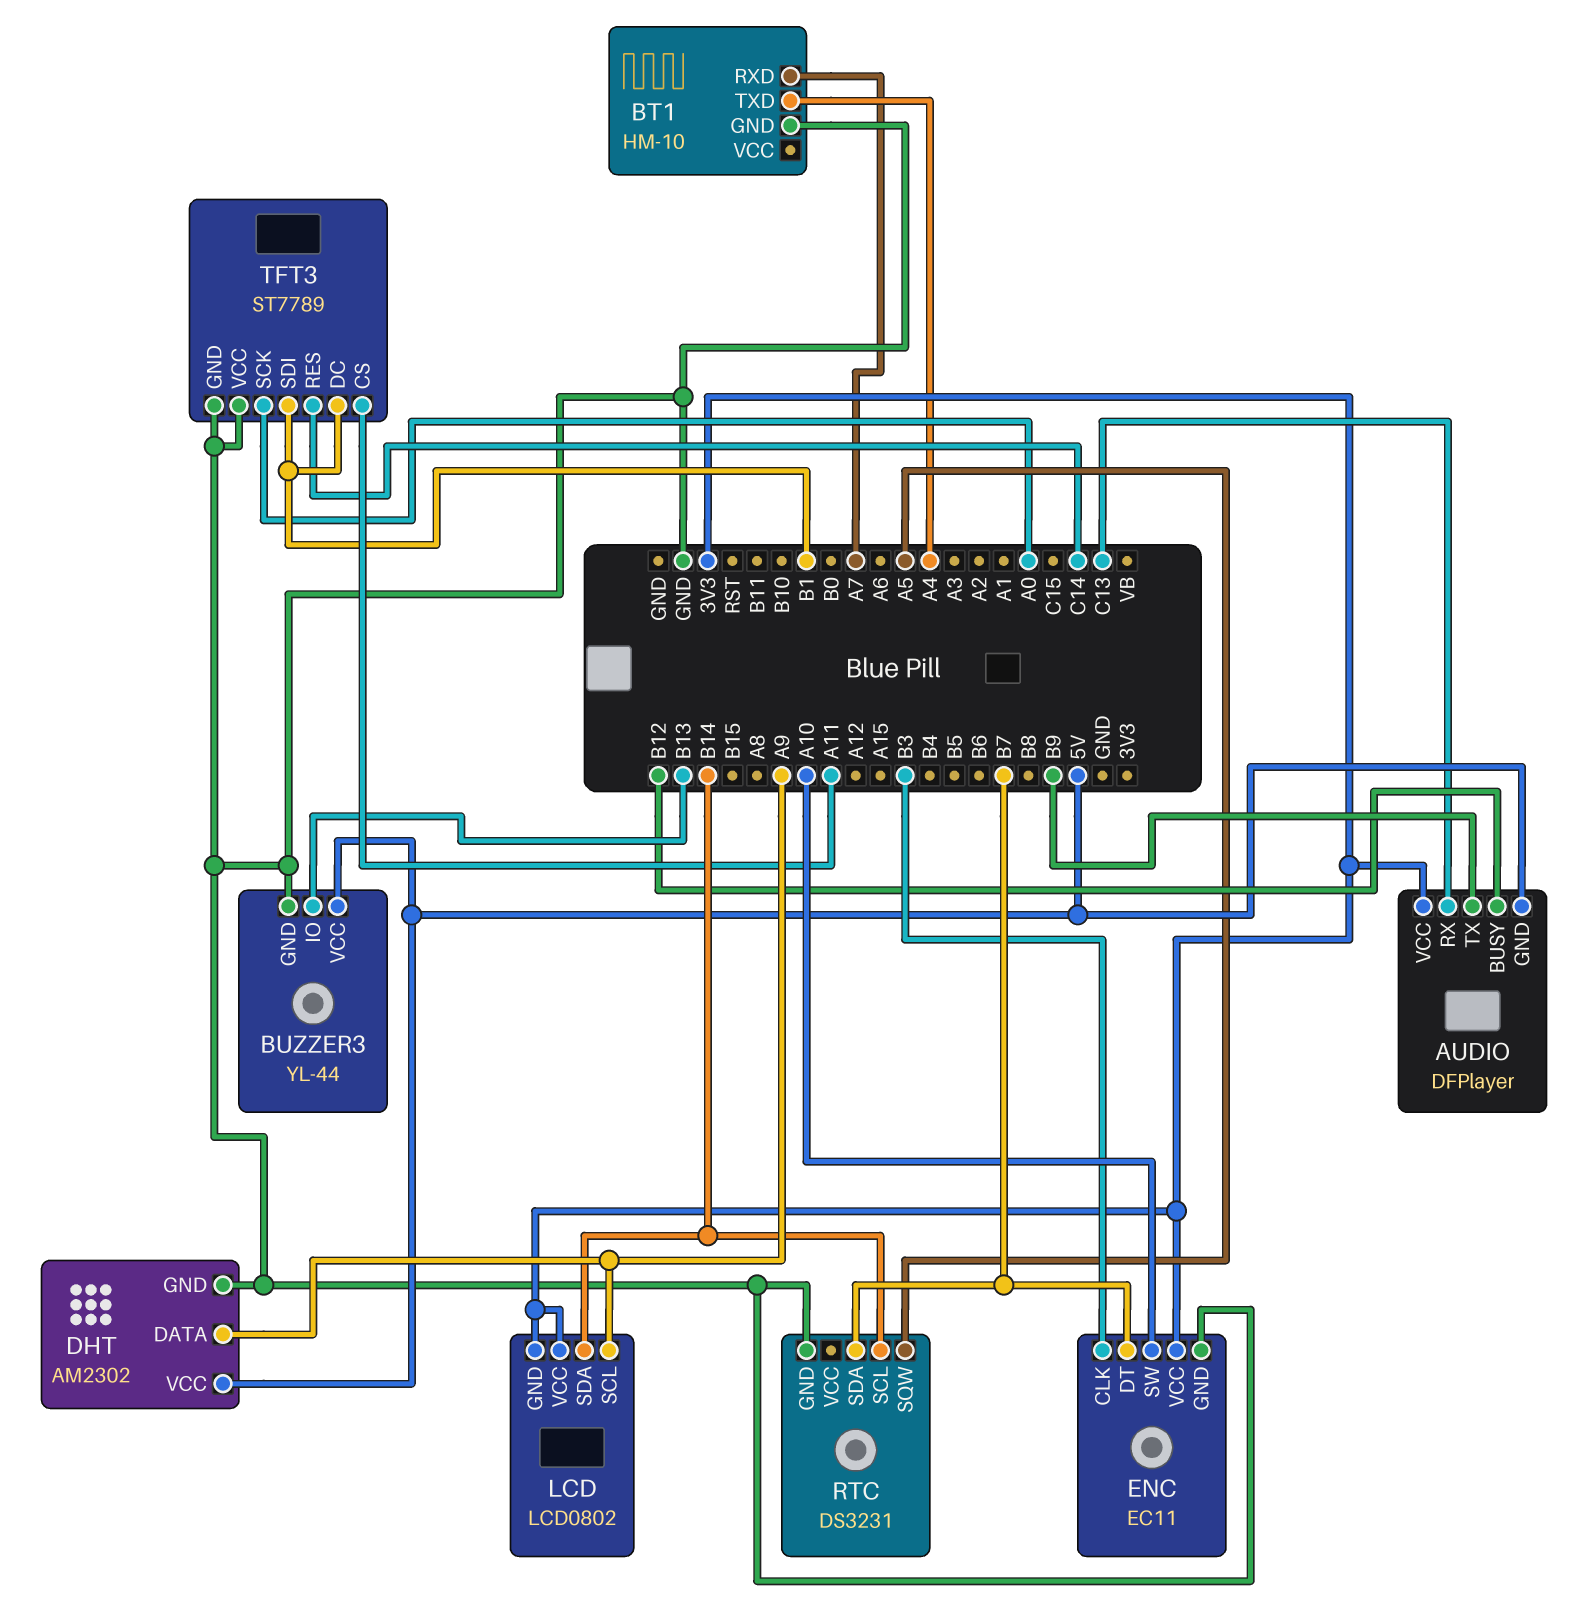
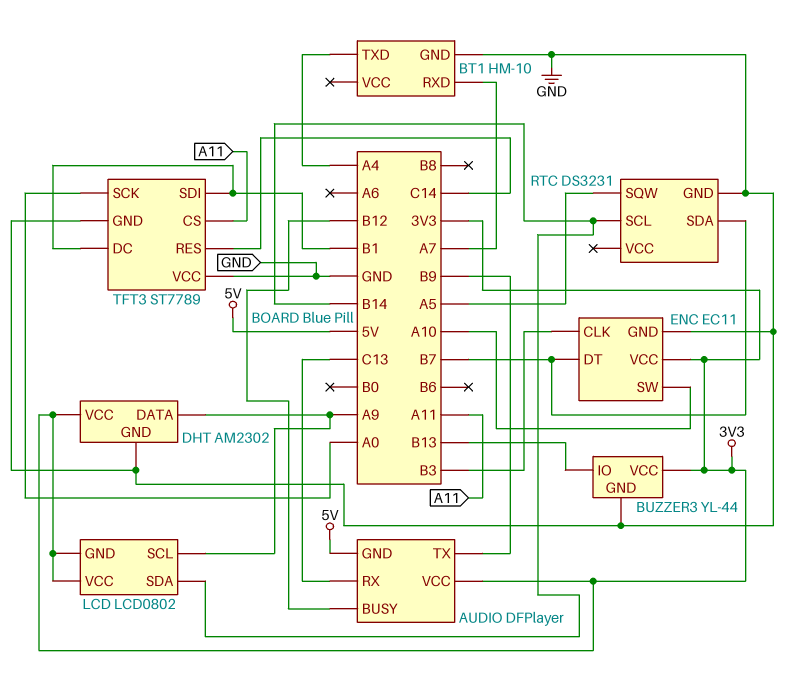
BUZZER3 pin VCC: 5V -> 3V3
DHT pin VCC: 5V -> 3V3

